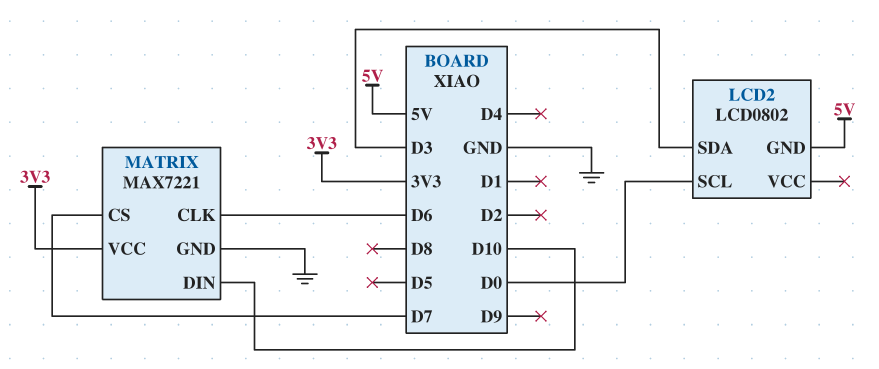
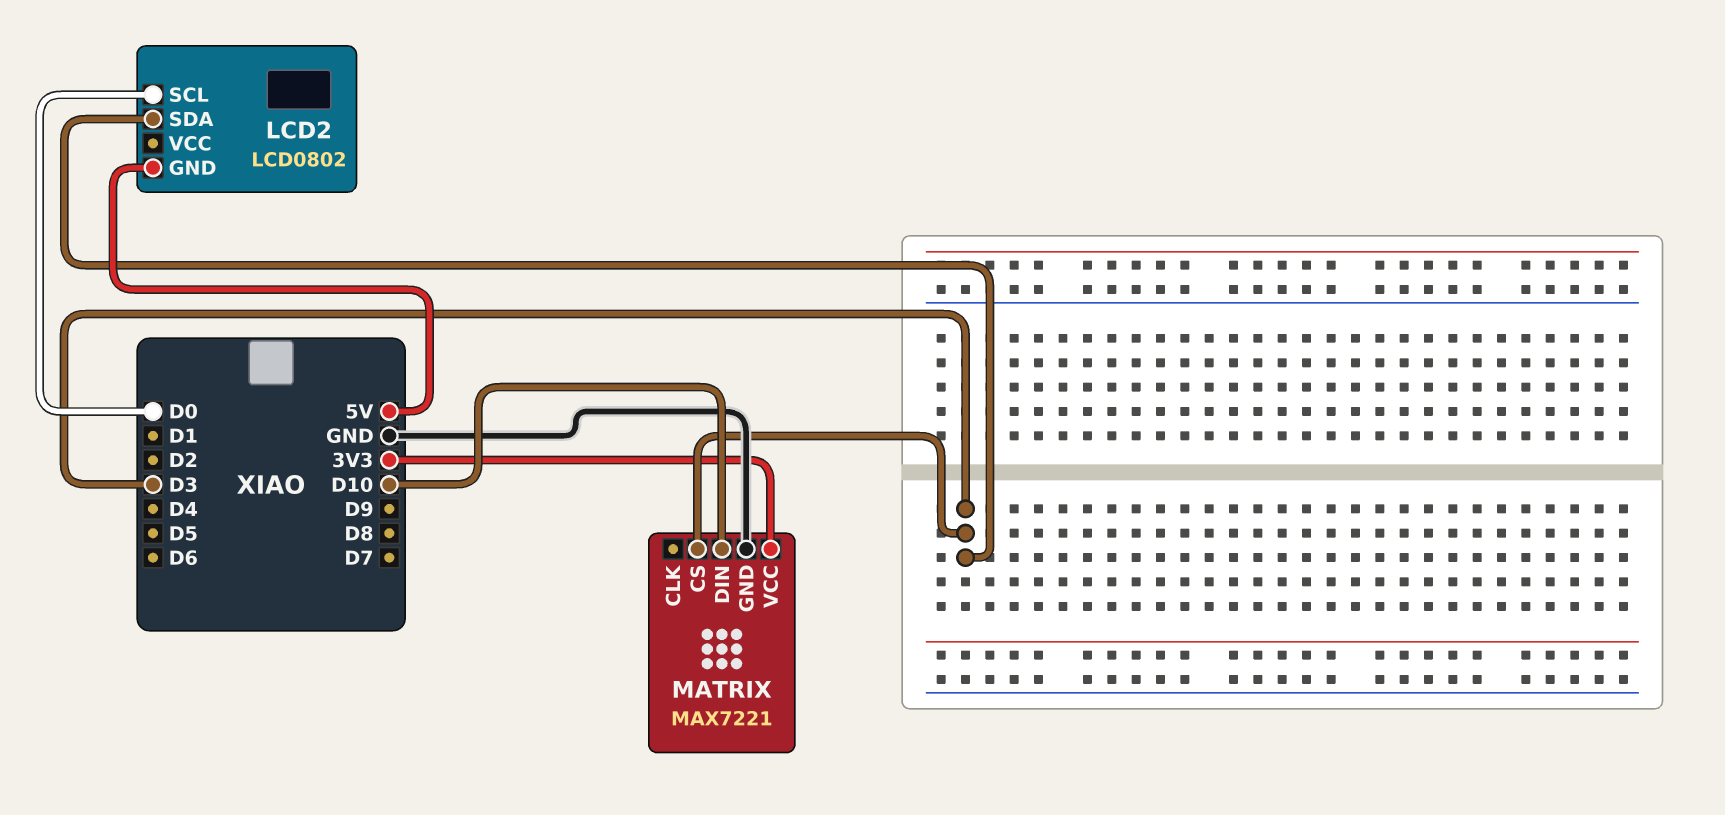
MATRIX pin CLK: D6 -> none
MATRIX pin CS: D7 -> D3

